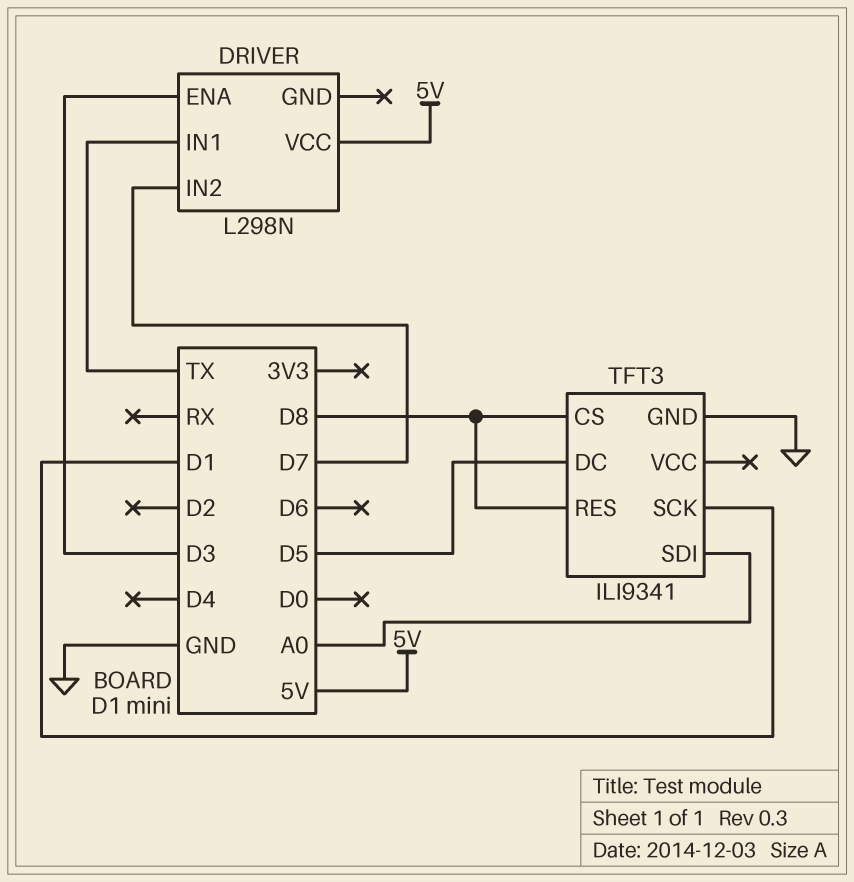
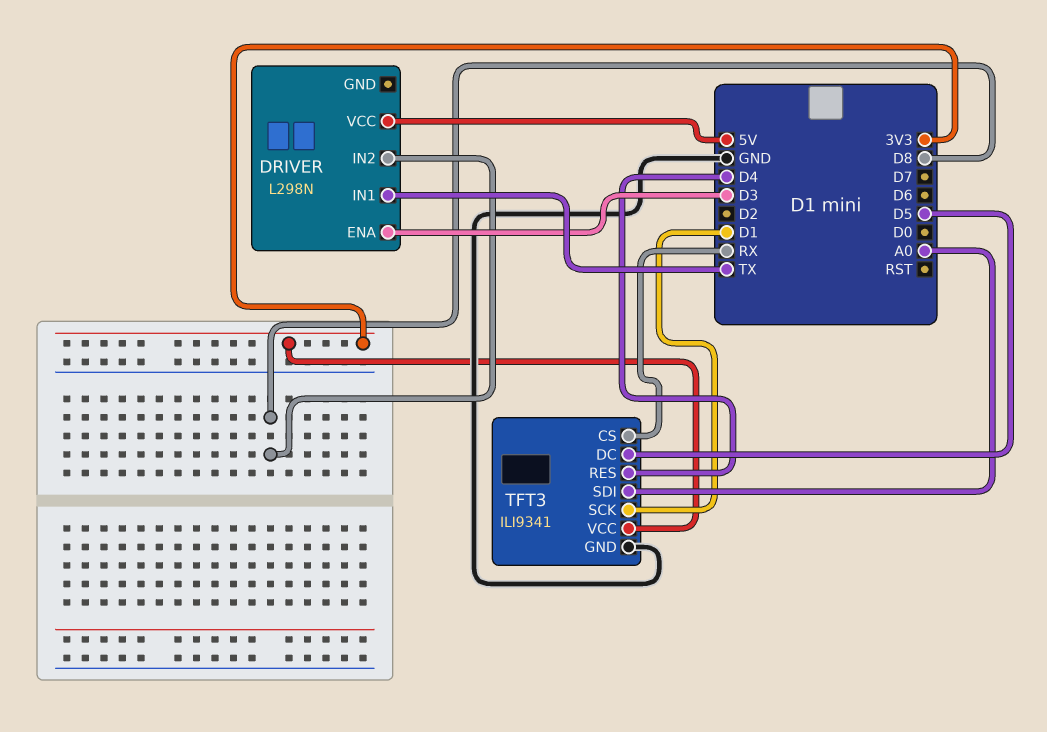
DRIVER pin IN2: D7 -> D8
TFT3 pin CS: D8 -> RX
TFT3 pin RES: D8 -> D4
TFT3 pin VCC: none -> 3V3

